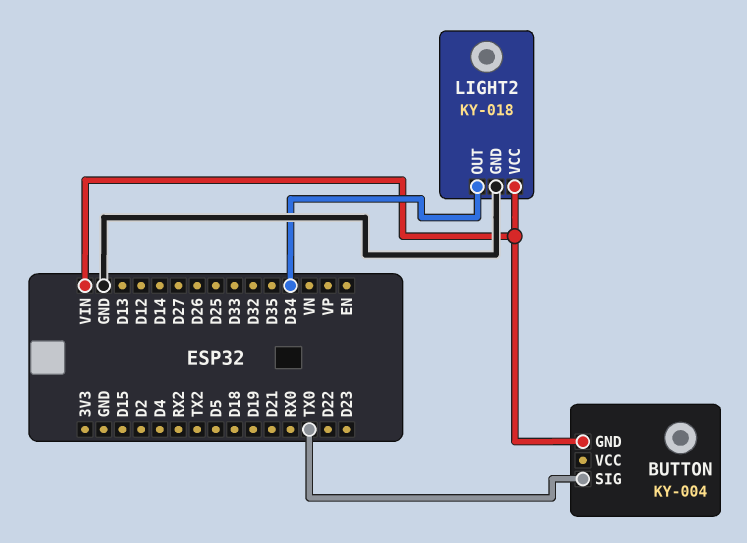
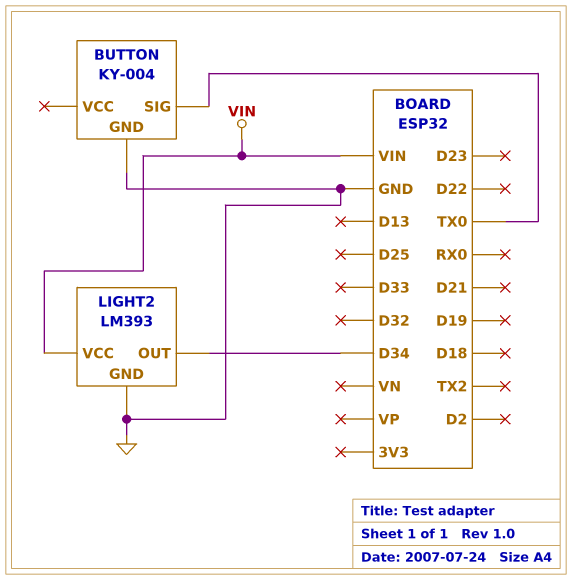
BUTTON pin GND: VIN -> GND
LIGHT2: KY-018 -> LM393

